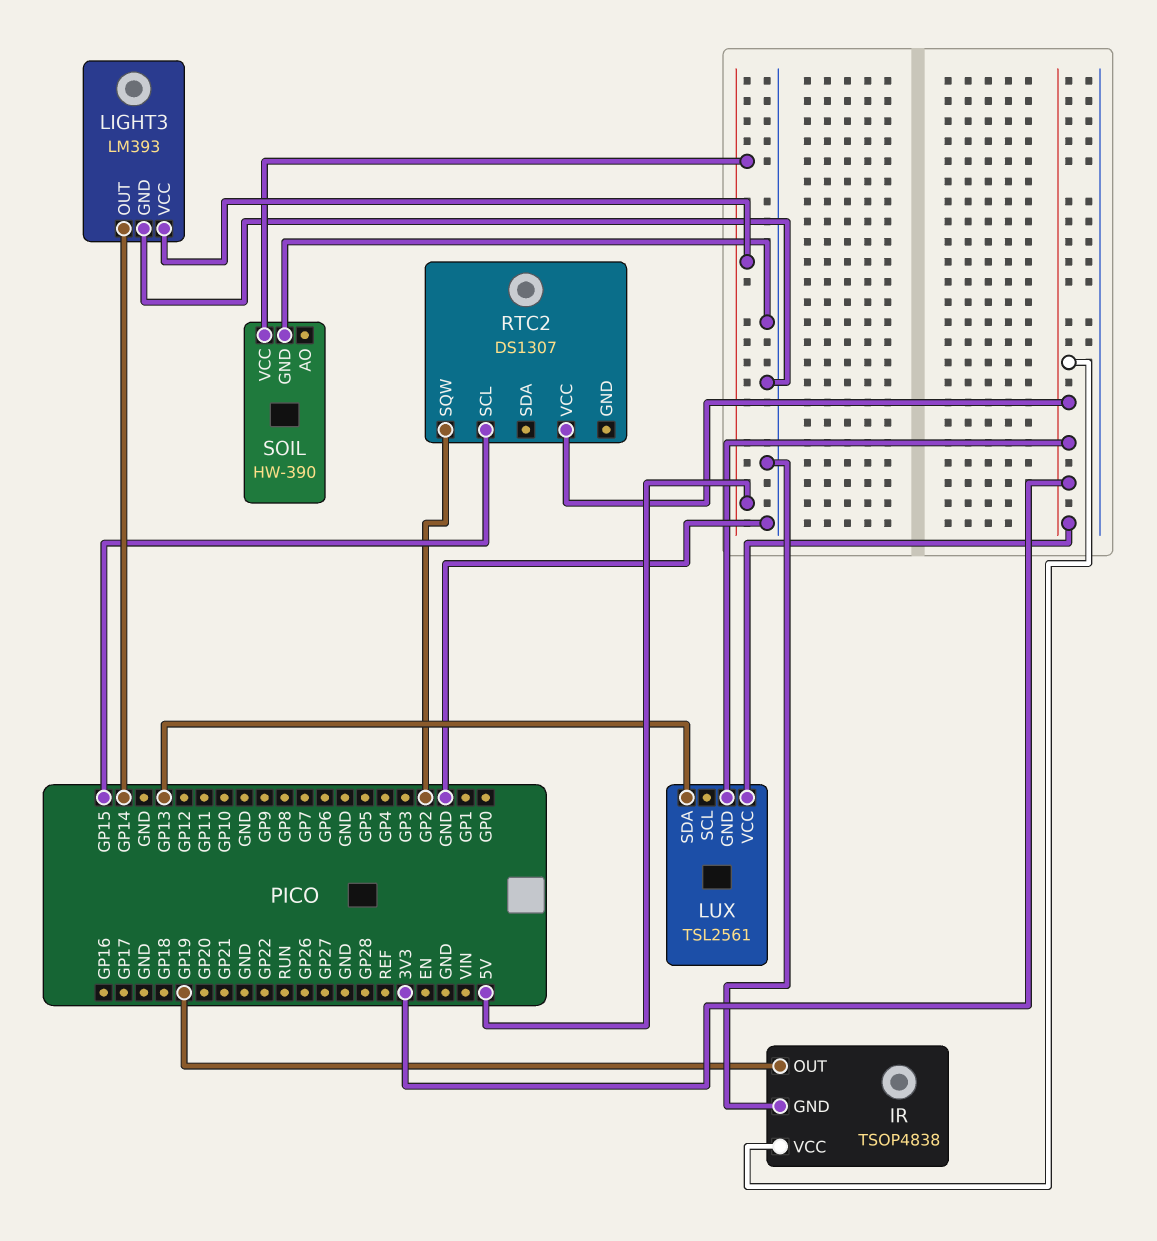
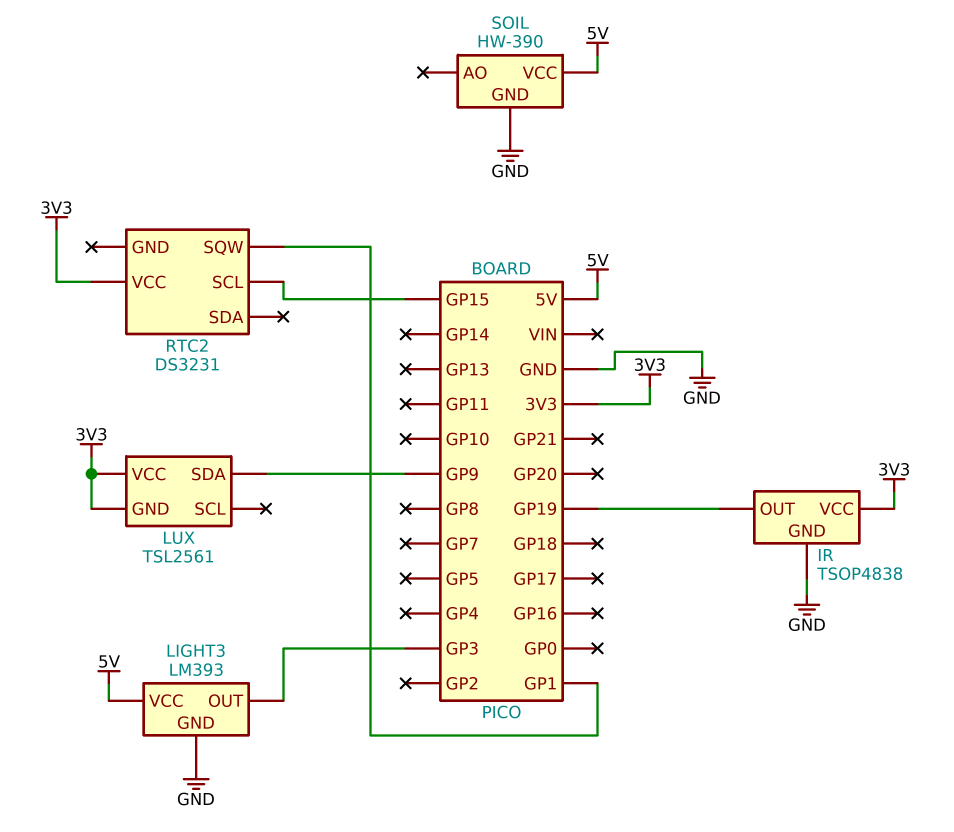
LIGHT3 pin OUT: GP14 -> GP3
LUX pin SDA: GP13 -> GP9
RTC2: DS1307 -> DS3231
RTC2 pin SQW: GP2 -> GP1

